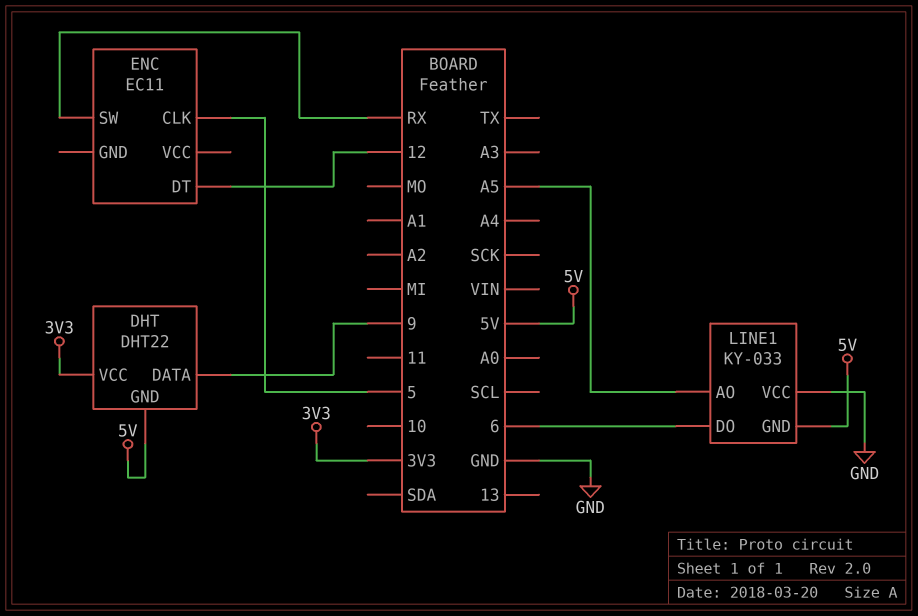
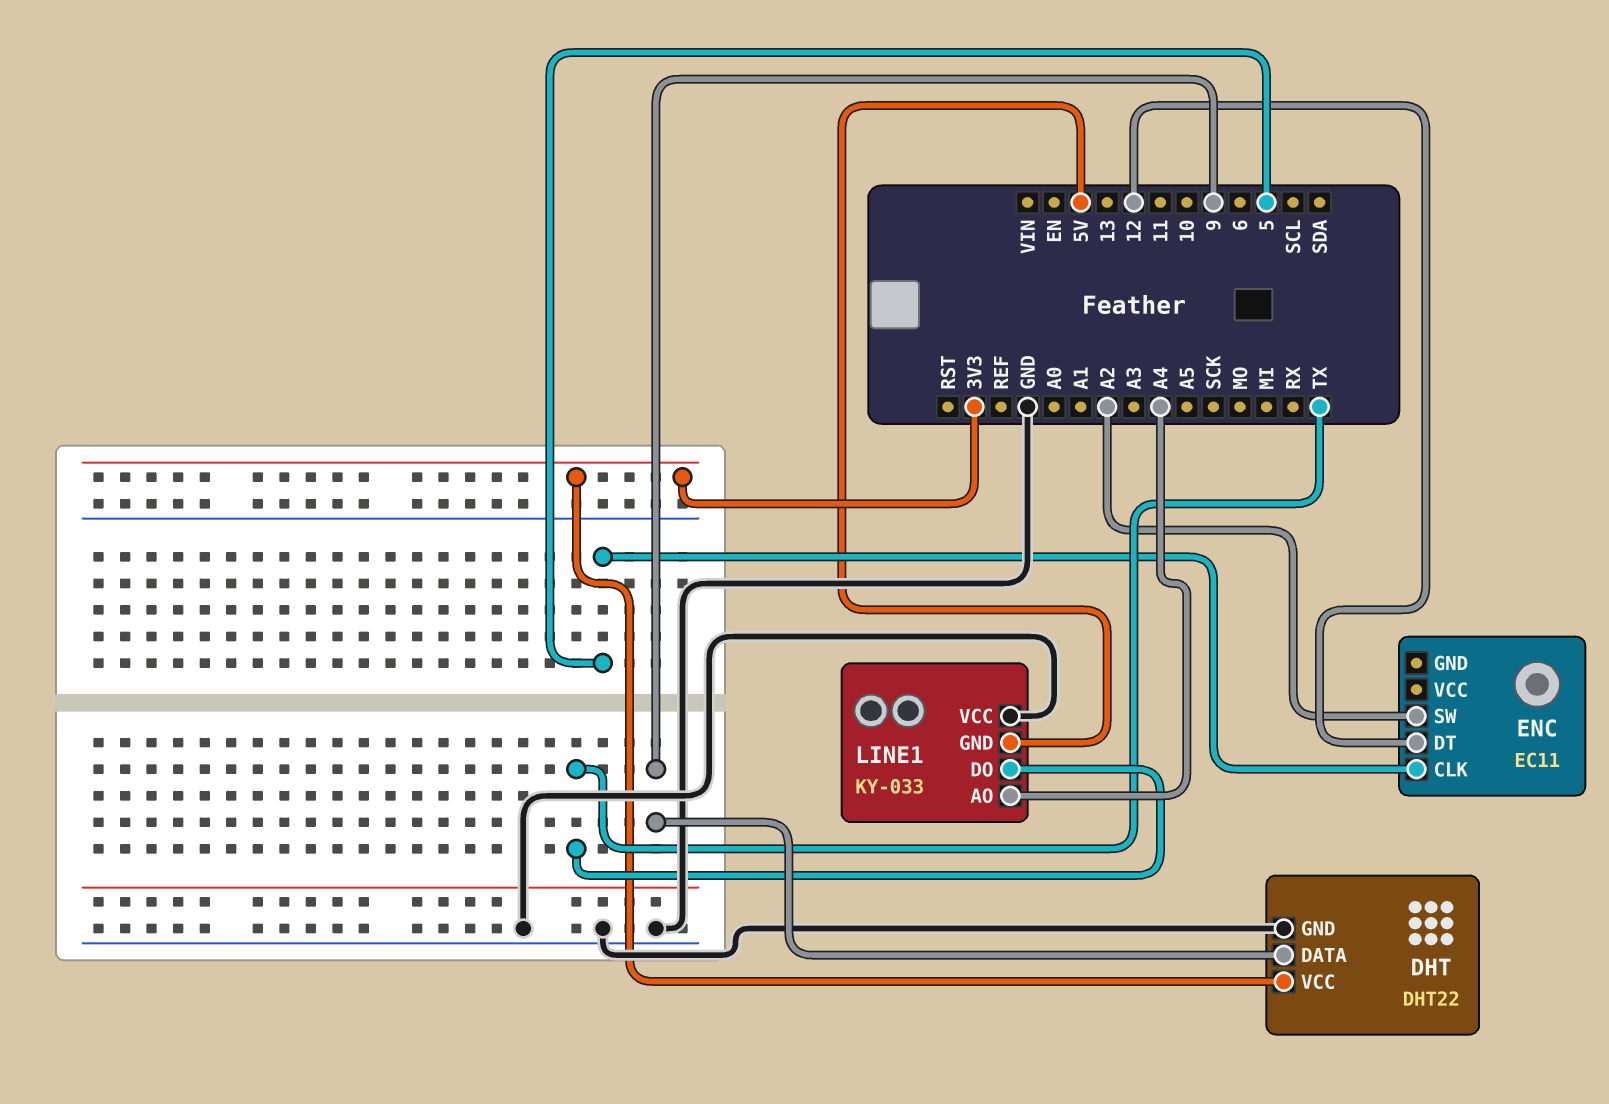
DHT pin GND: 5V -> GND
ENC pin SW: RX -> A2
LINE1 pin AO: A5 -> A4
LINE1 pin DO: 6 -> TX

